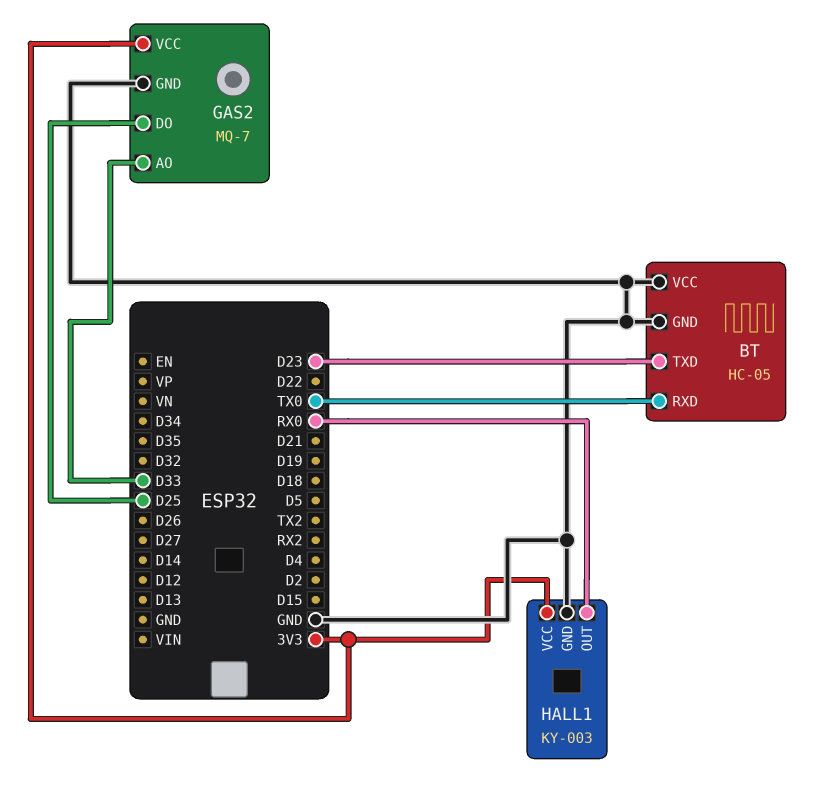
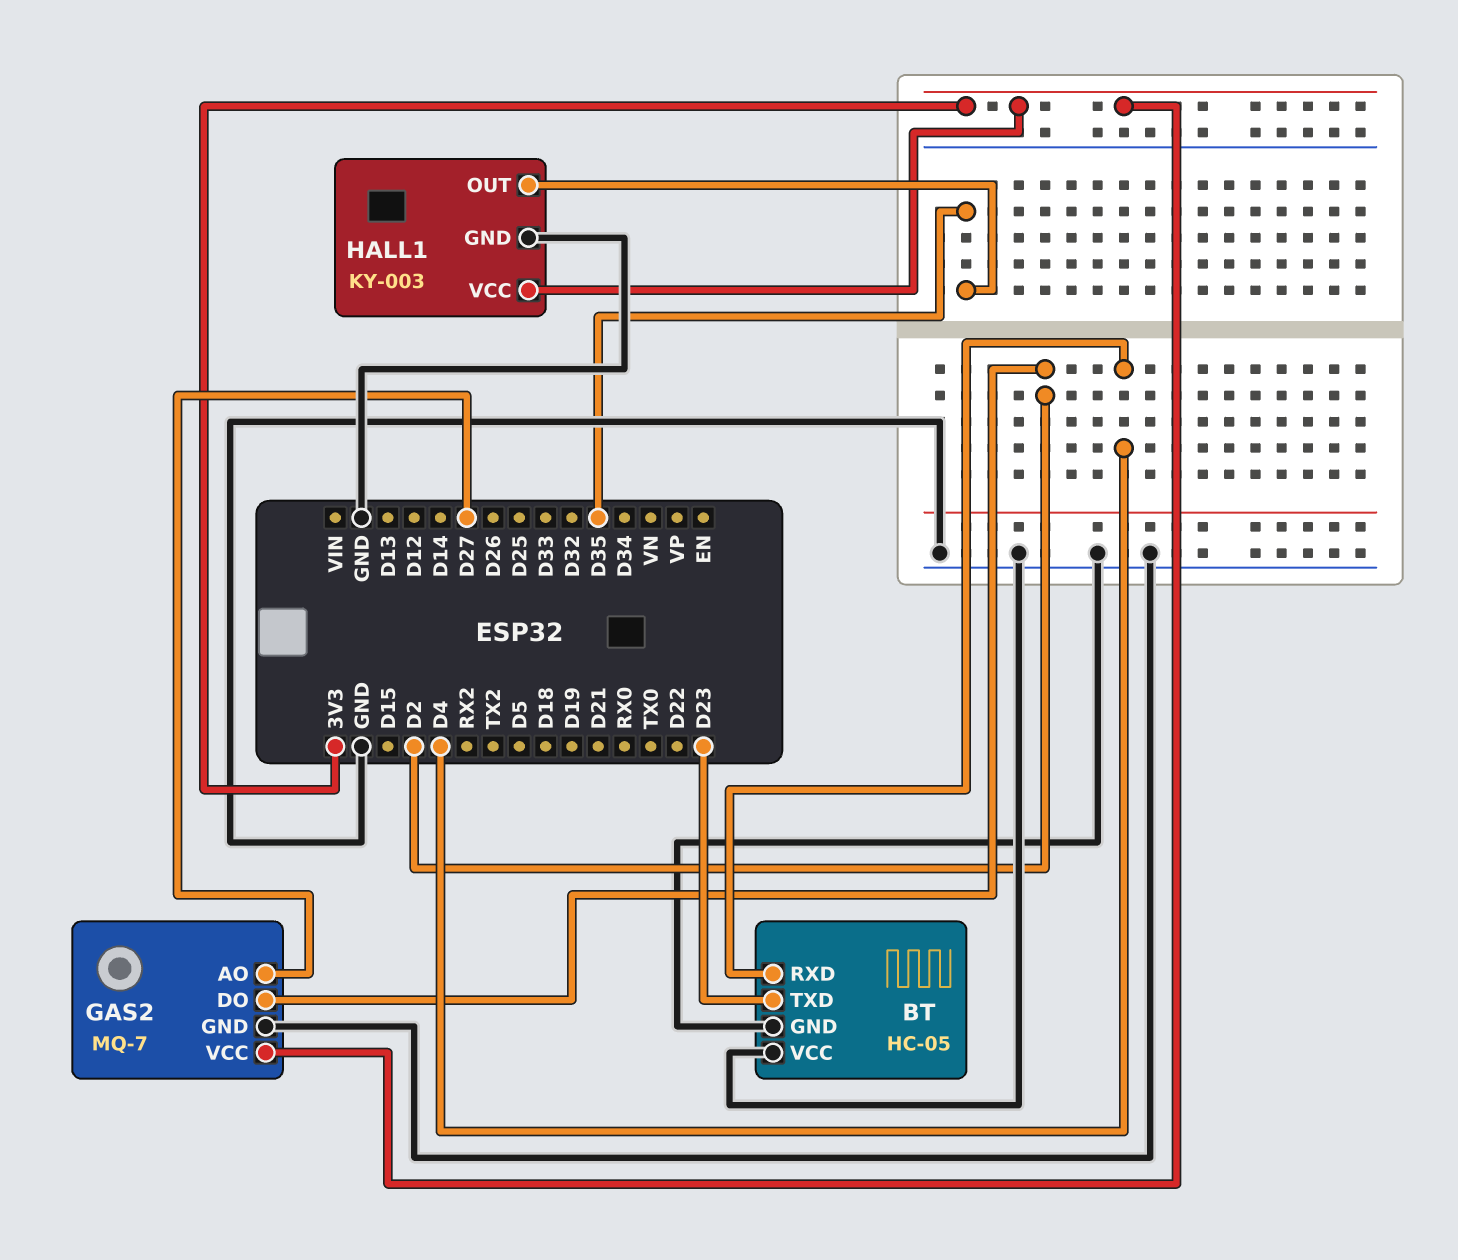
BT pin RXD: TX0 -> D4
GAS2 pin AO: D33 -> D27
GAS2 pin DO: D25 -> D2
HALL1 pin OUT: RX0 -> D35

